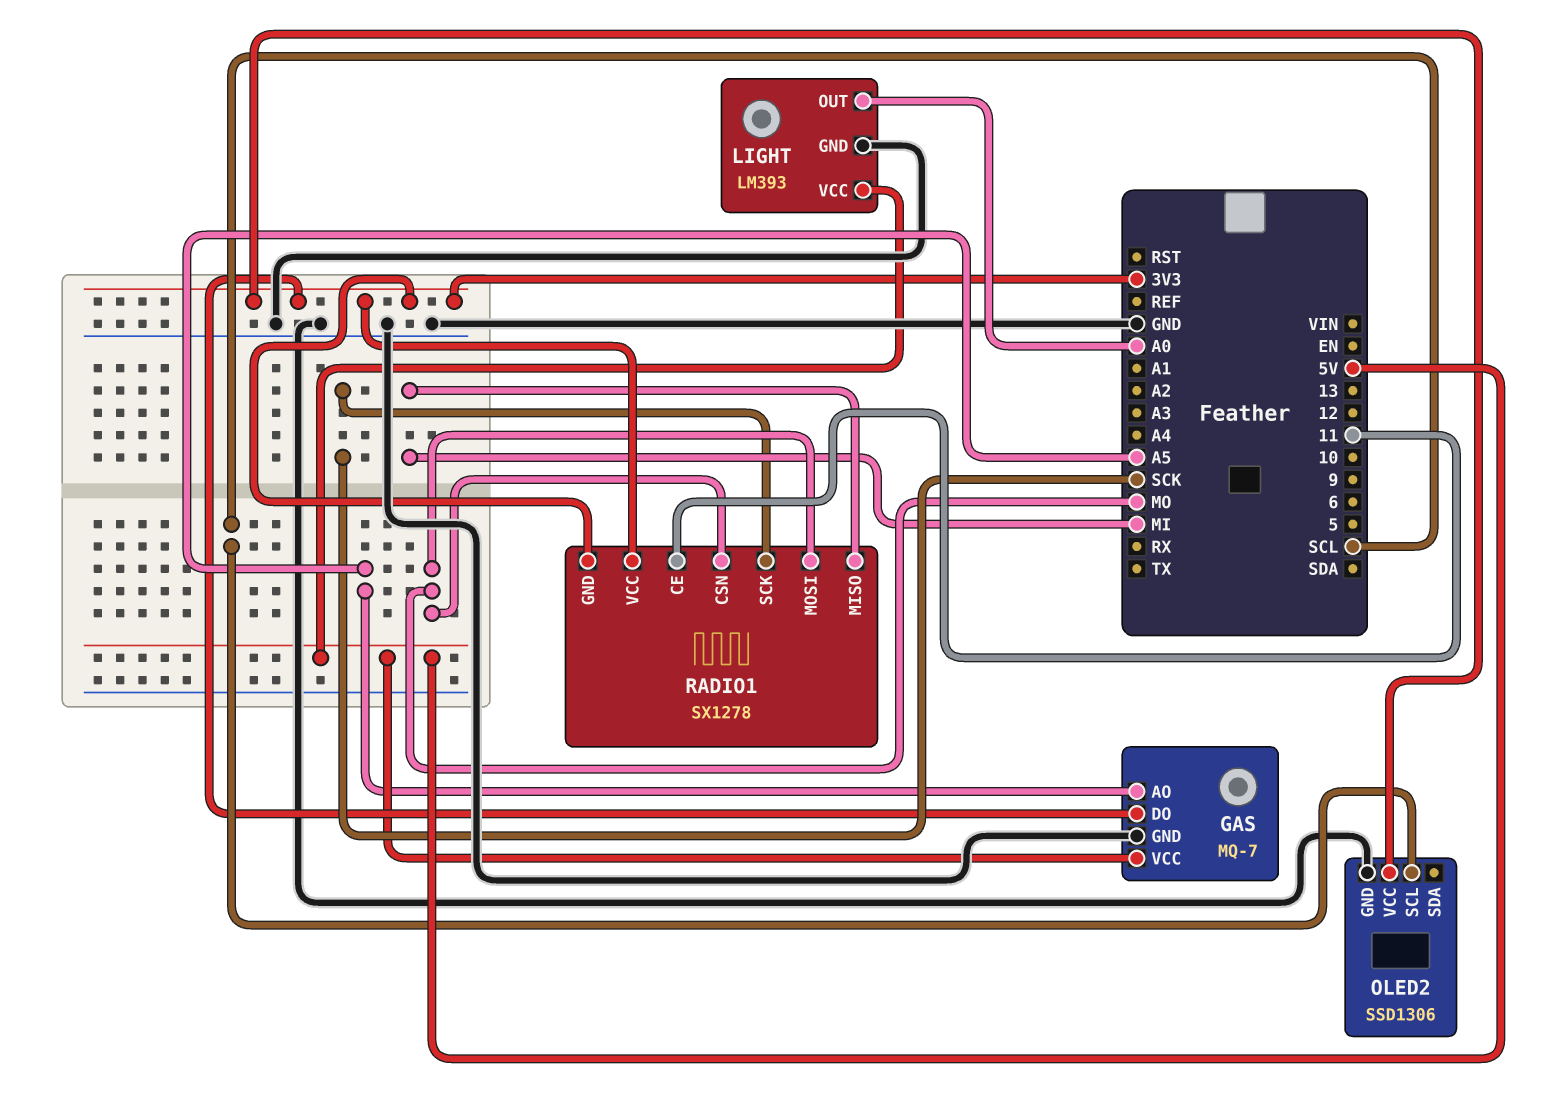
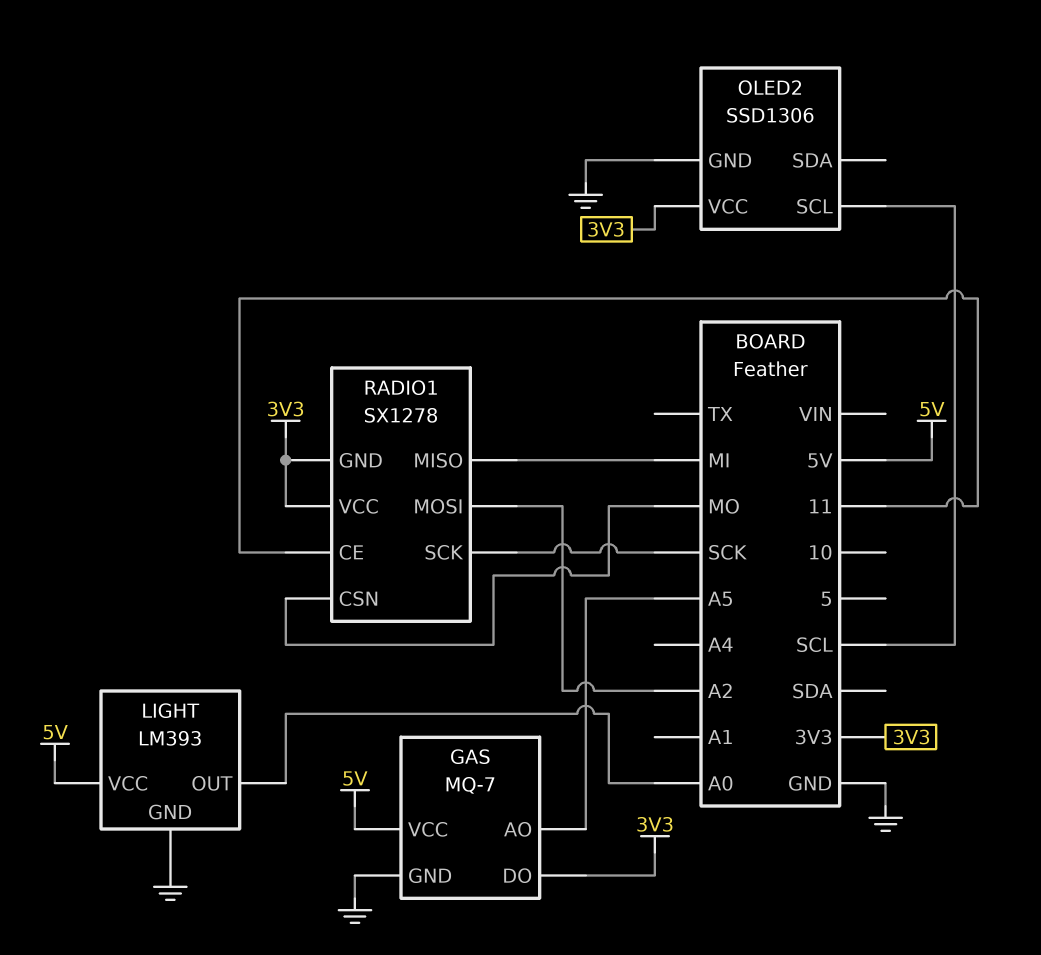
RADIO1 pin MOSI: MO -> A2

